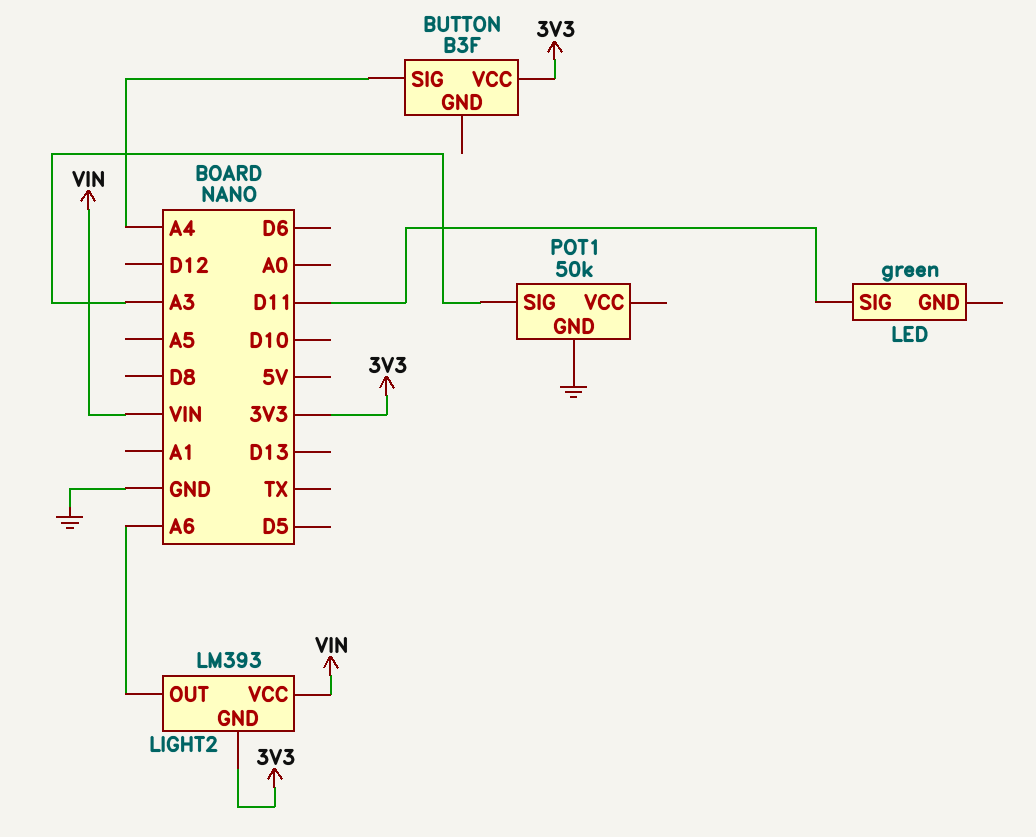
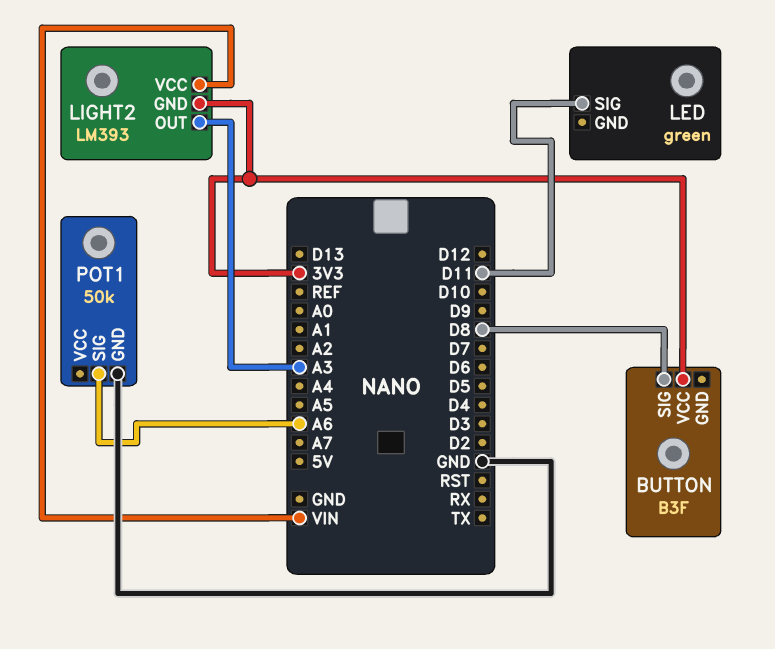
BUTTON pin SIG: A4 -> D8
LIGHT2 pin OUT: A6 -> A3
POT1 pin SIG: A3 -> A6

